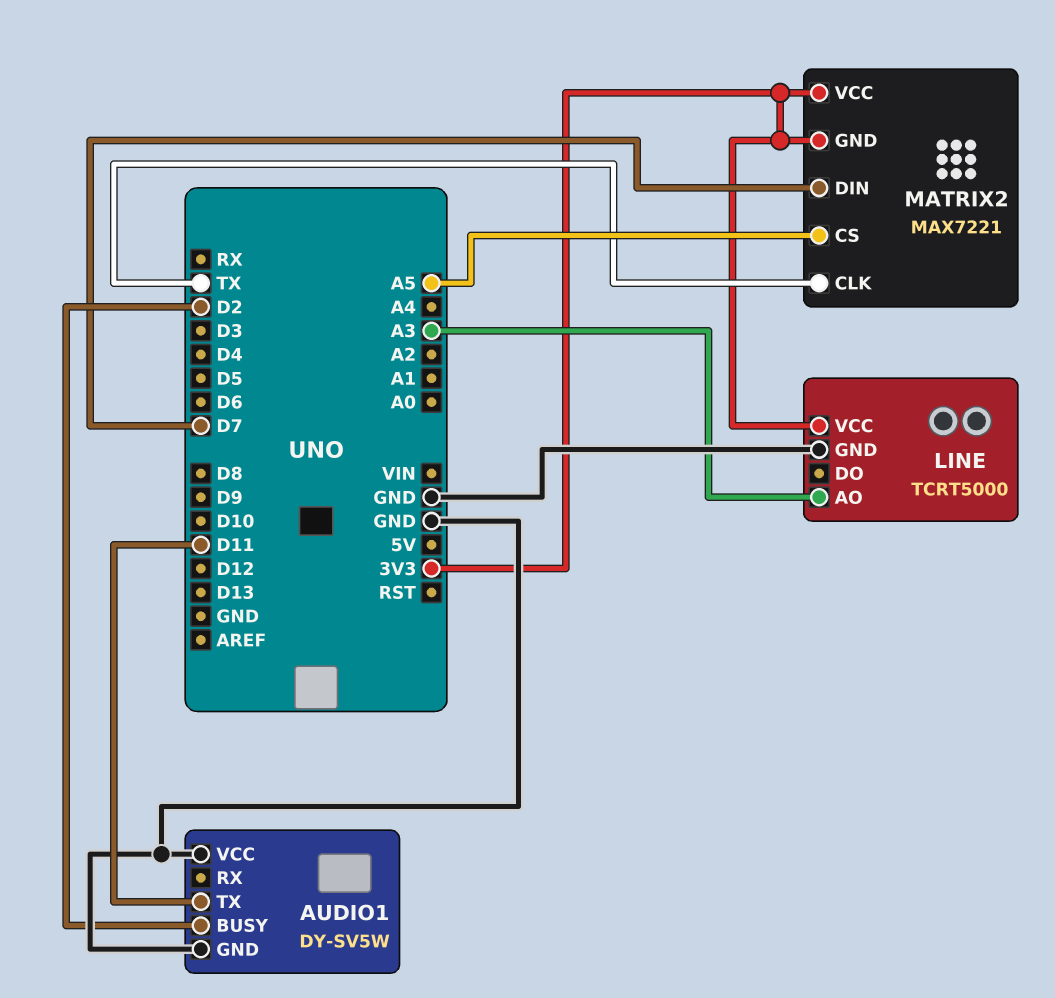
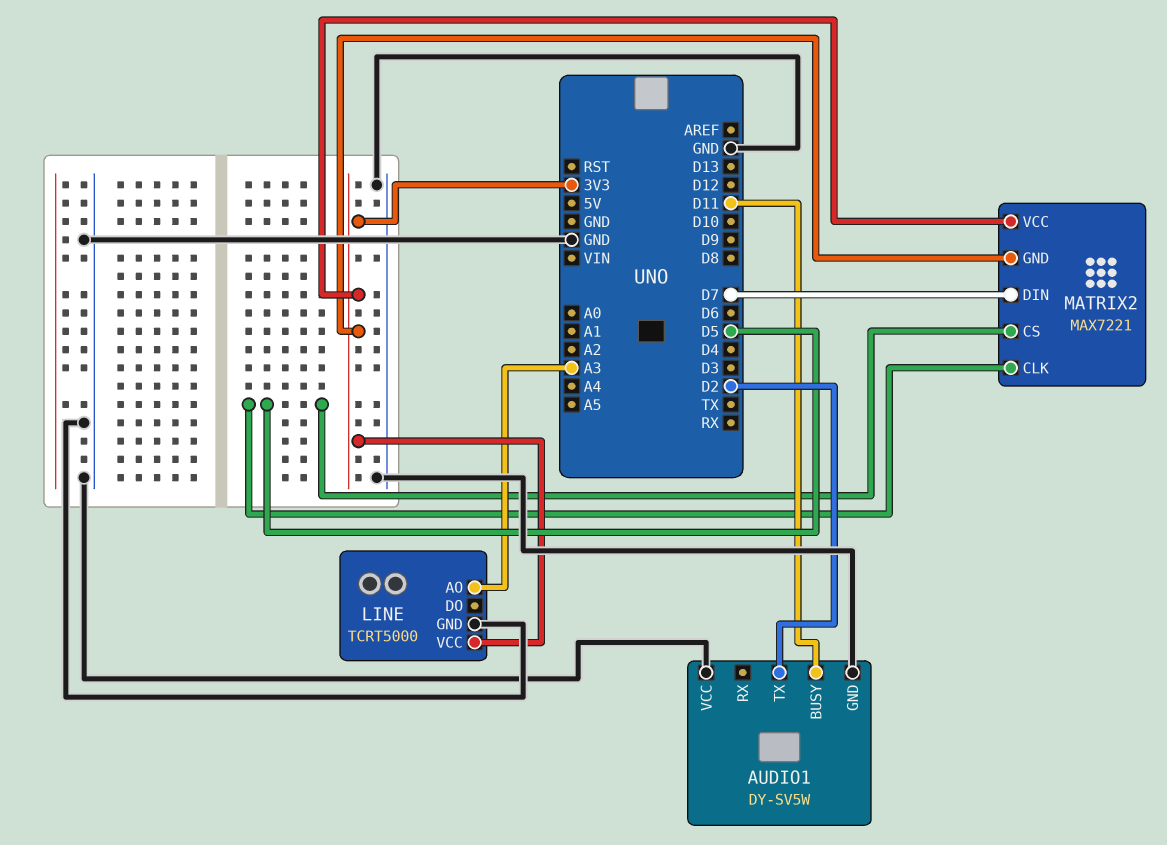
AUDIO1 pin BUSY: D2 -> D11
AUDIO1 pin TX: D11 -> D2
MATRIX2 pin CLK: TX -> D5
MATRIX2 pin CS: A5 -> D5

